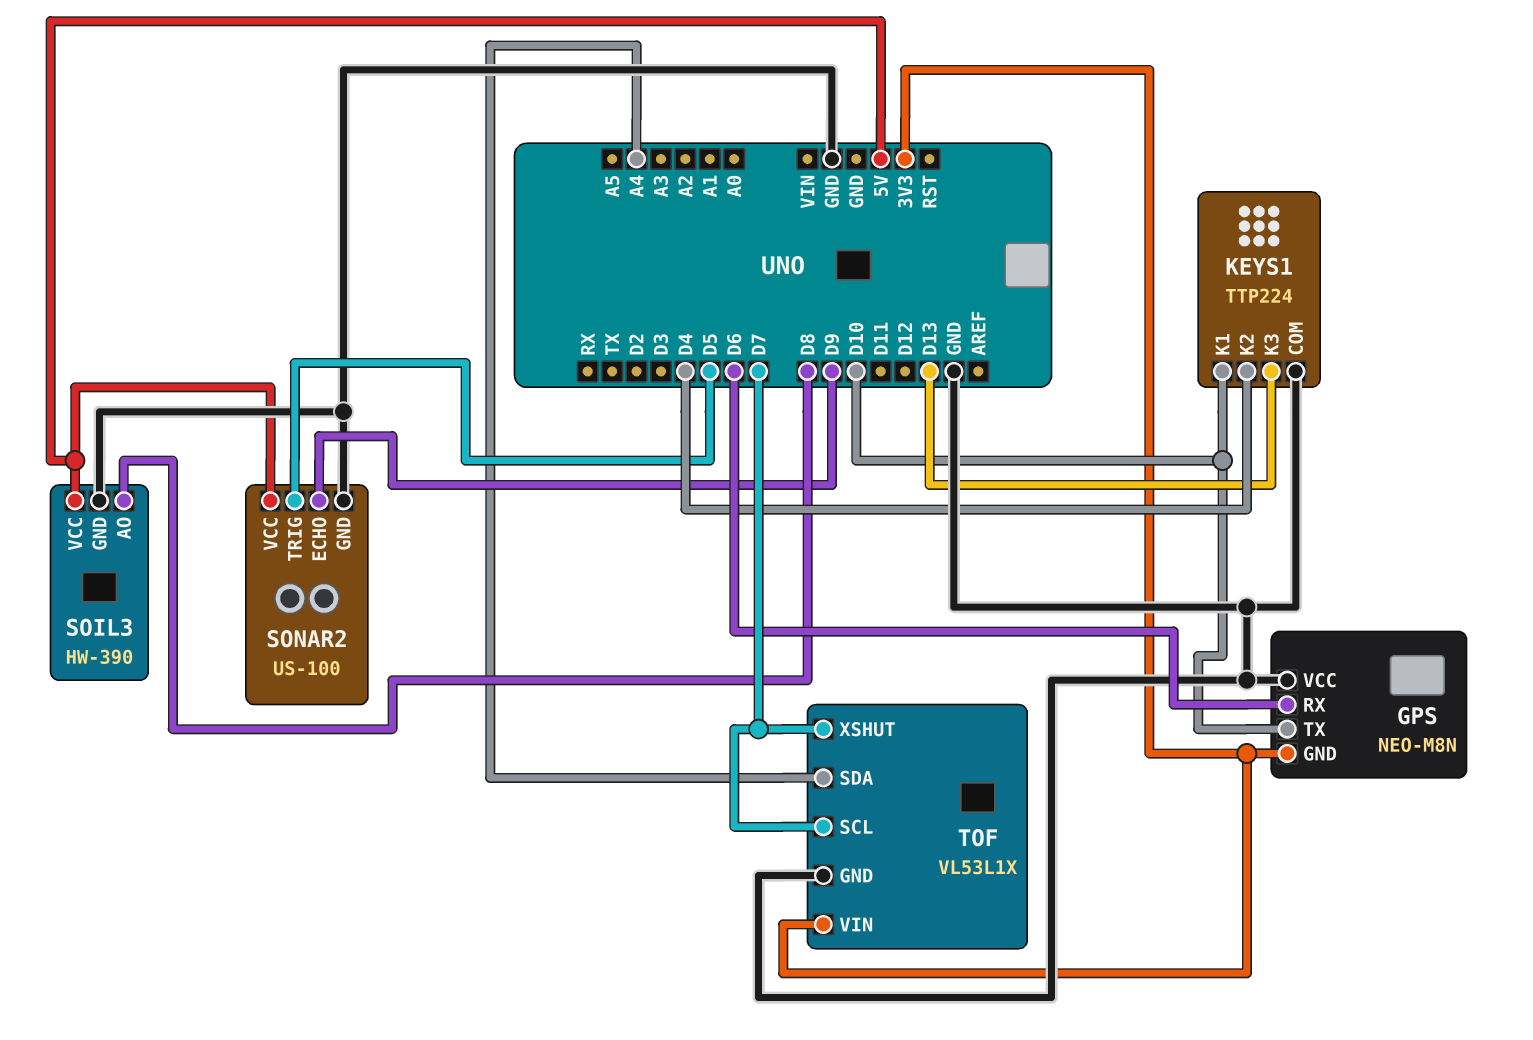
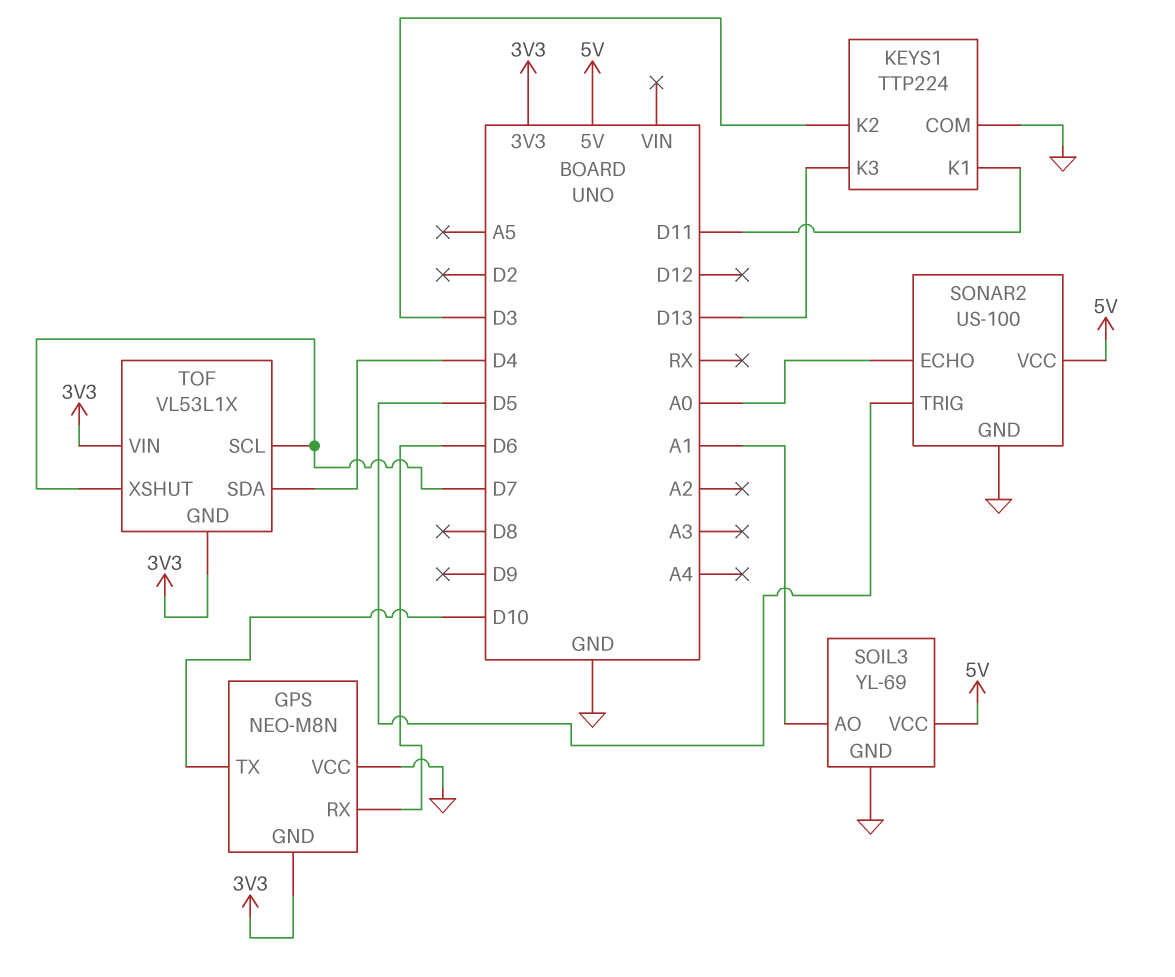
KEYS1 pin K1: D10 -> D11
KEYS1 pin K2: D4 -> D3
SOIL3: HW-390 -> YL-69
SOIL3 pin AO: D8 -> A1
SONAR2 pin ECHO: D9 -> A0
TOF pin GND: GND -> 3V3
TOF pin SDA: A4 -> D4

